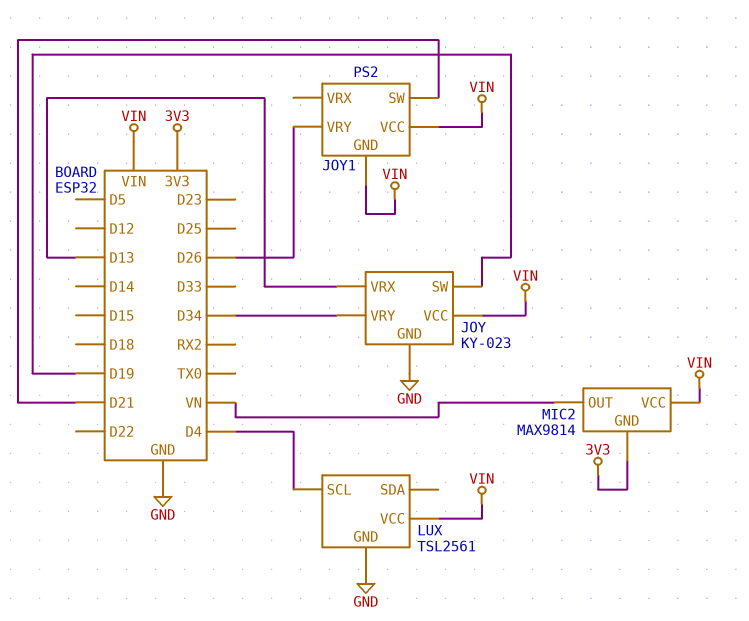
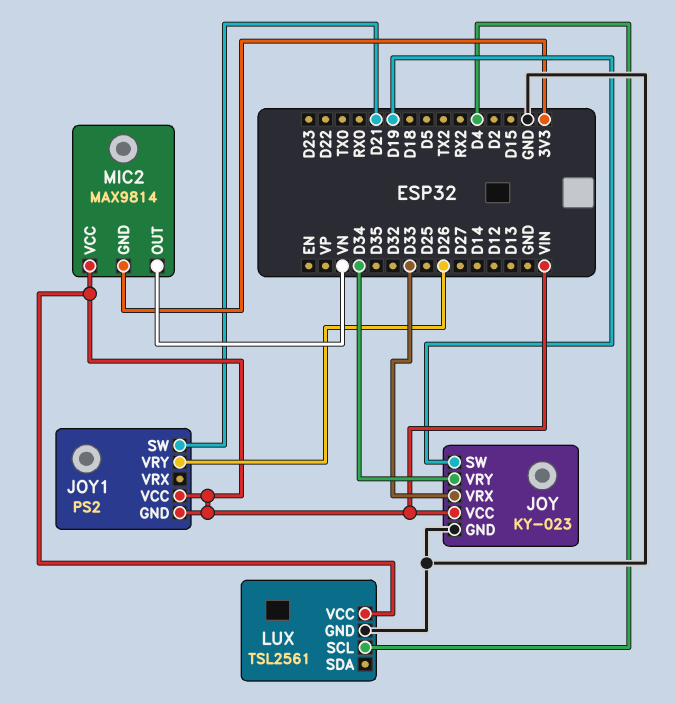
JOY pin VRX: D13 -> D33

